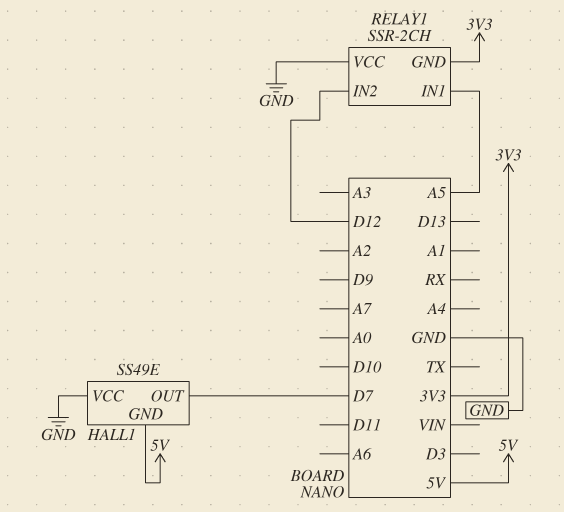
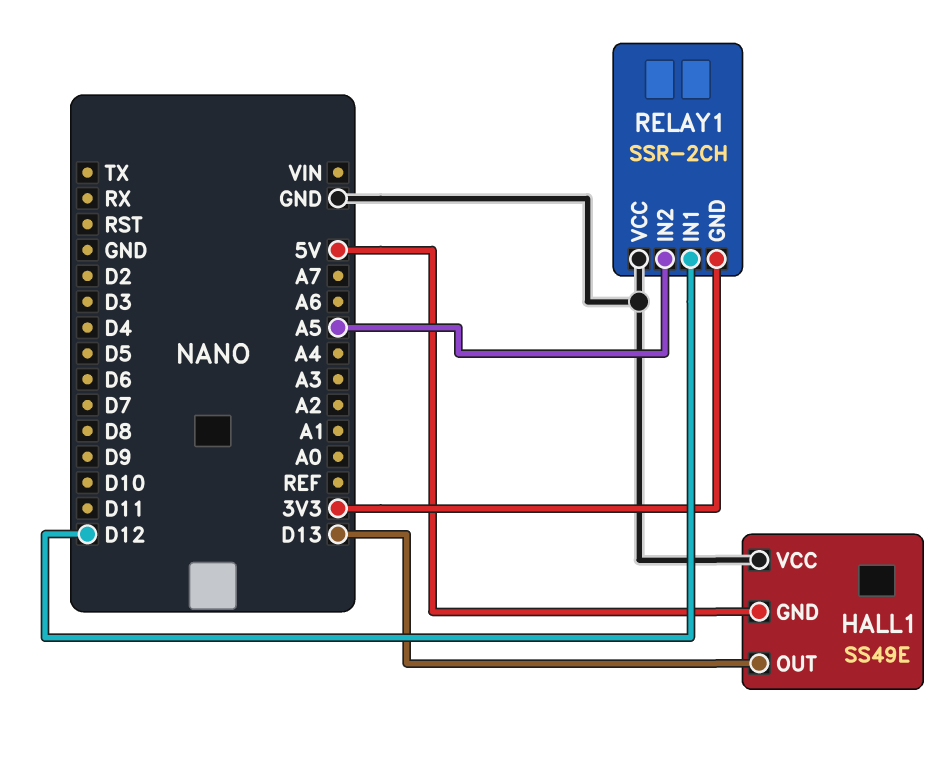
HALL1 pin OUT: D7 -> D13
RELAY1 pin IN1: A5 -> D12
RELAY1 pin IN2: D12 -> A5

